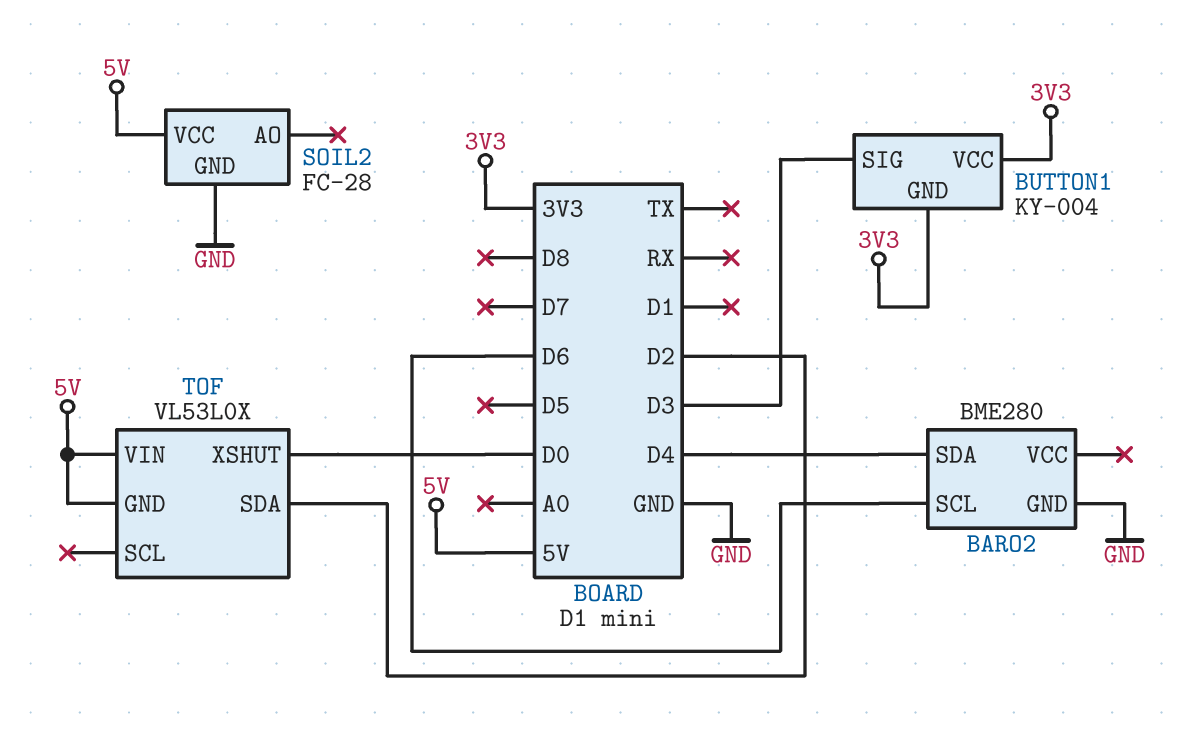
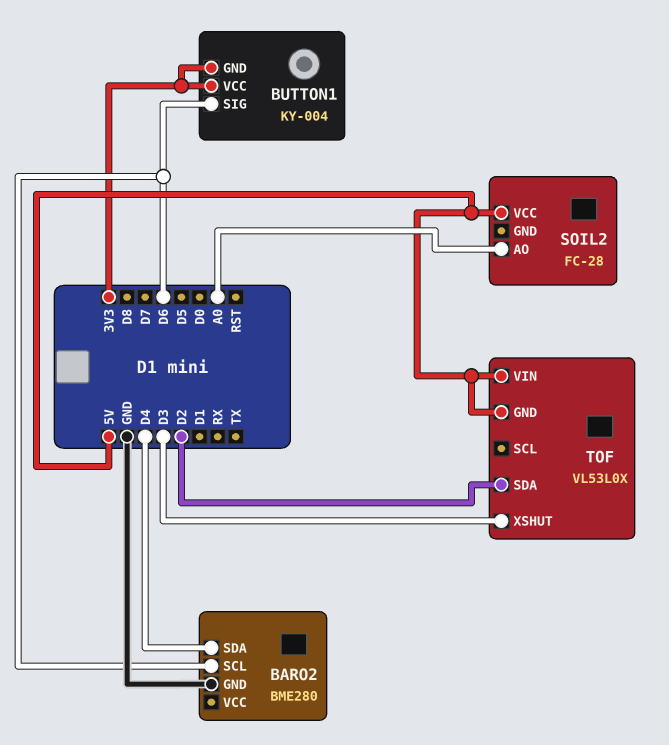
BUTTON1 pin SIG: D3 -> D6
SOIL2 pin AO: none -> A0
SOIL2 pin GND: GND -> none
TOF pin XSHUT: D0 -> D3

